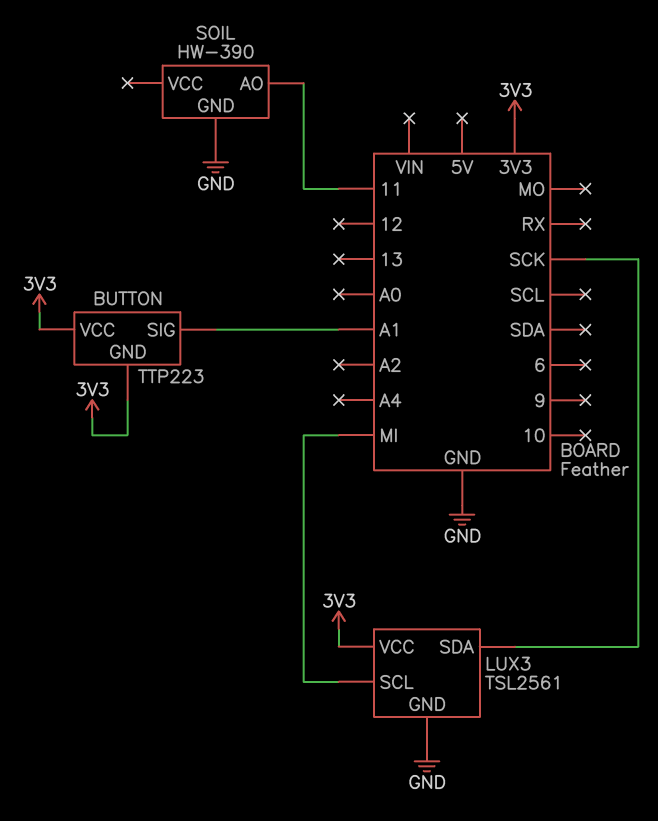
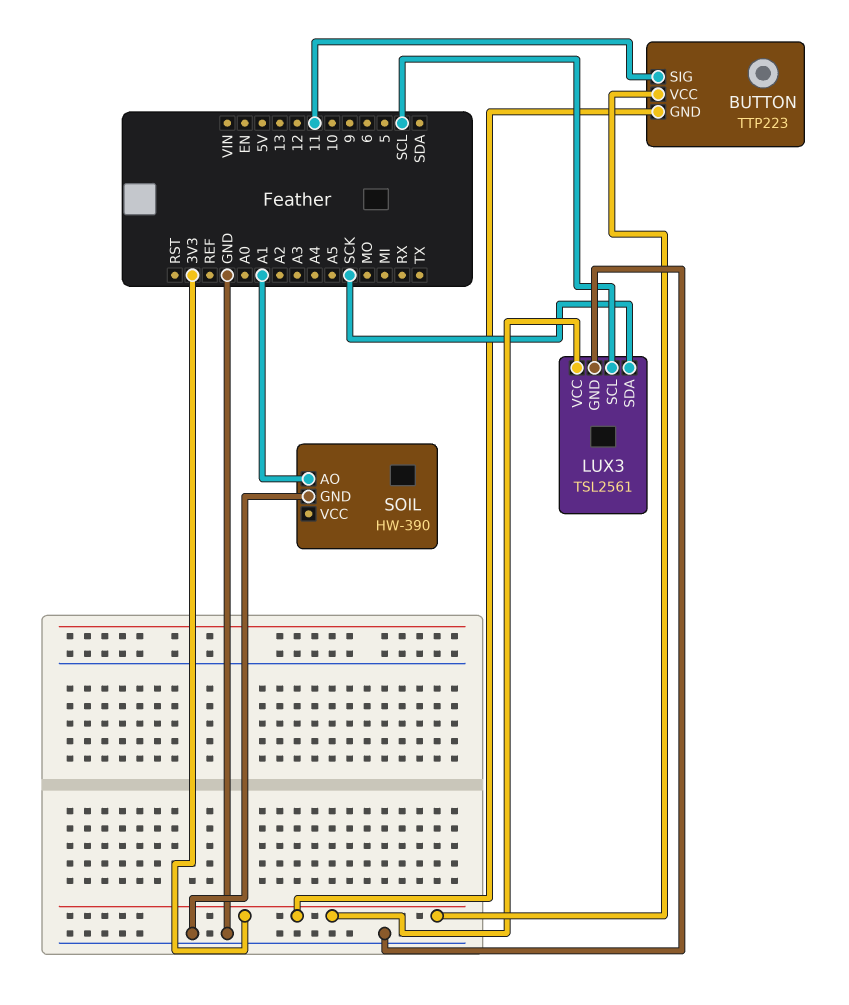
BUTTON pin SIG: A1 -> 11
LUX3 pin SCL: MI -> SCL
SOIL pin AO: 11 -> A1

